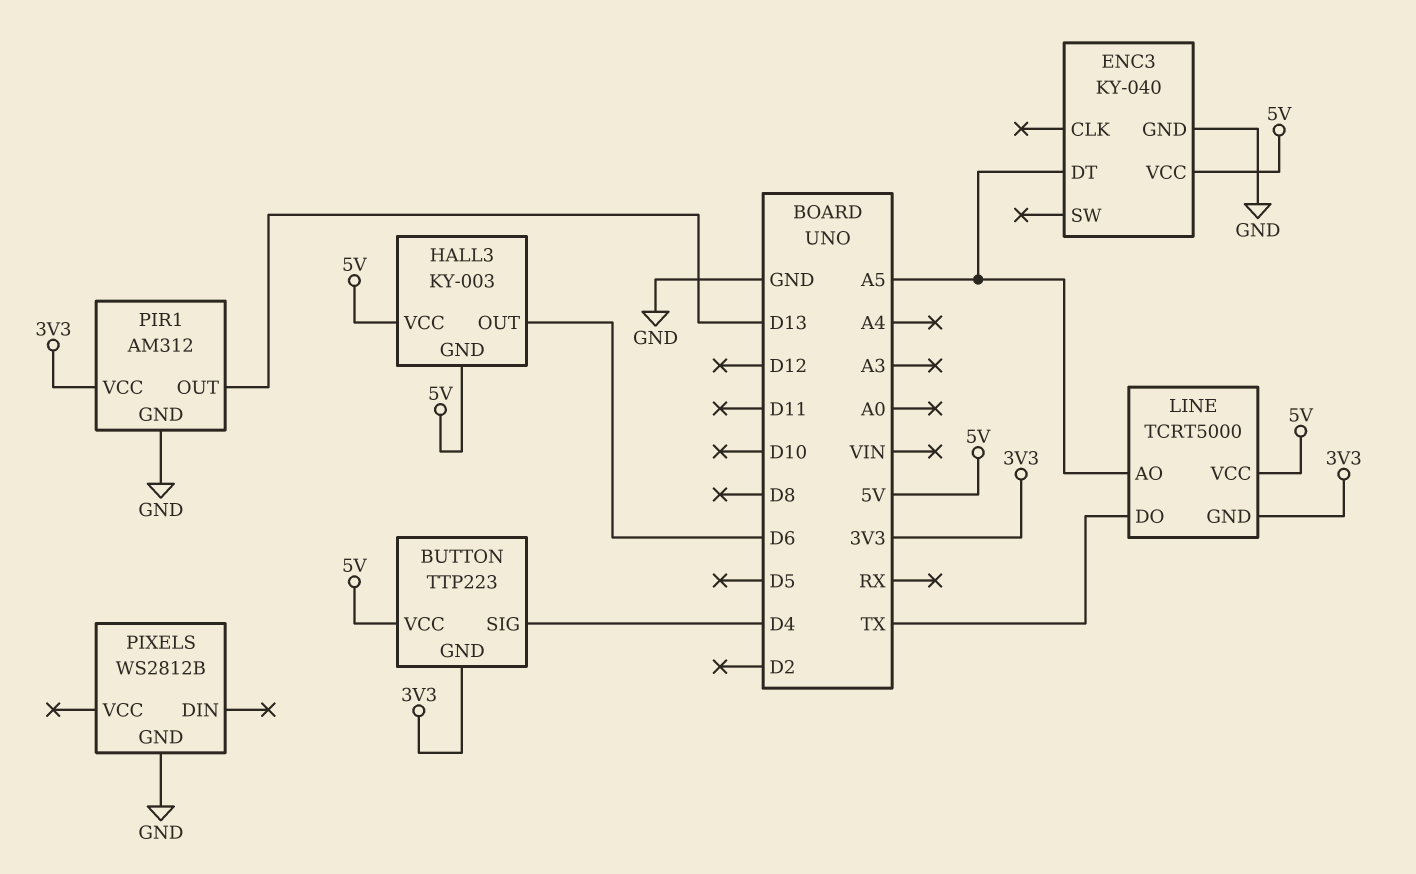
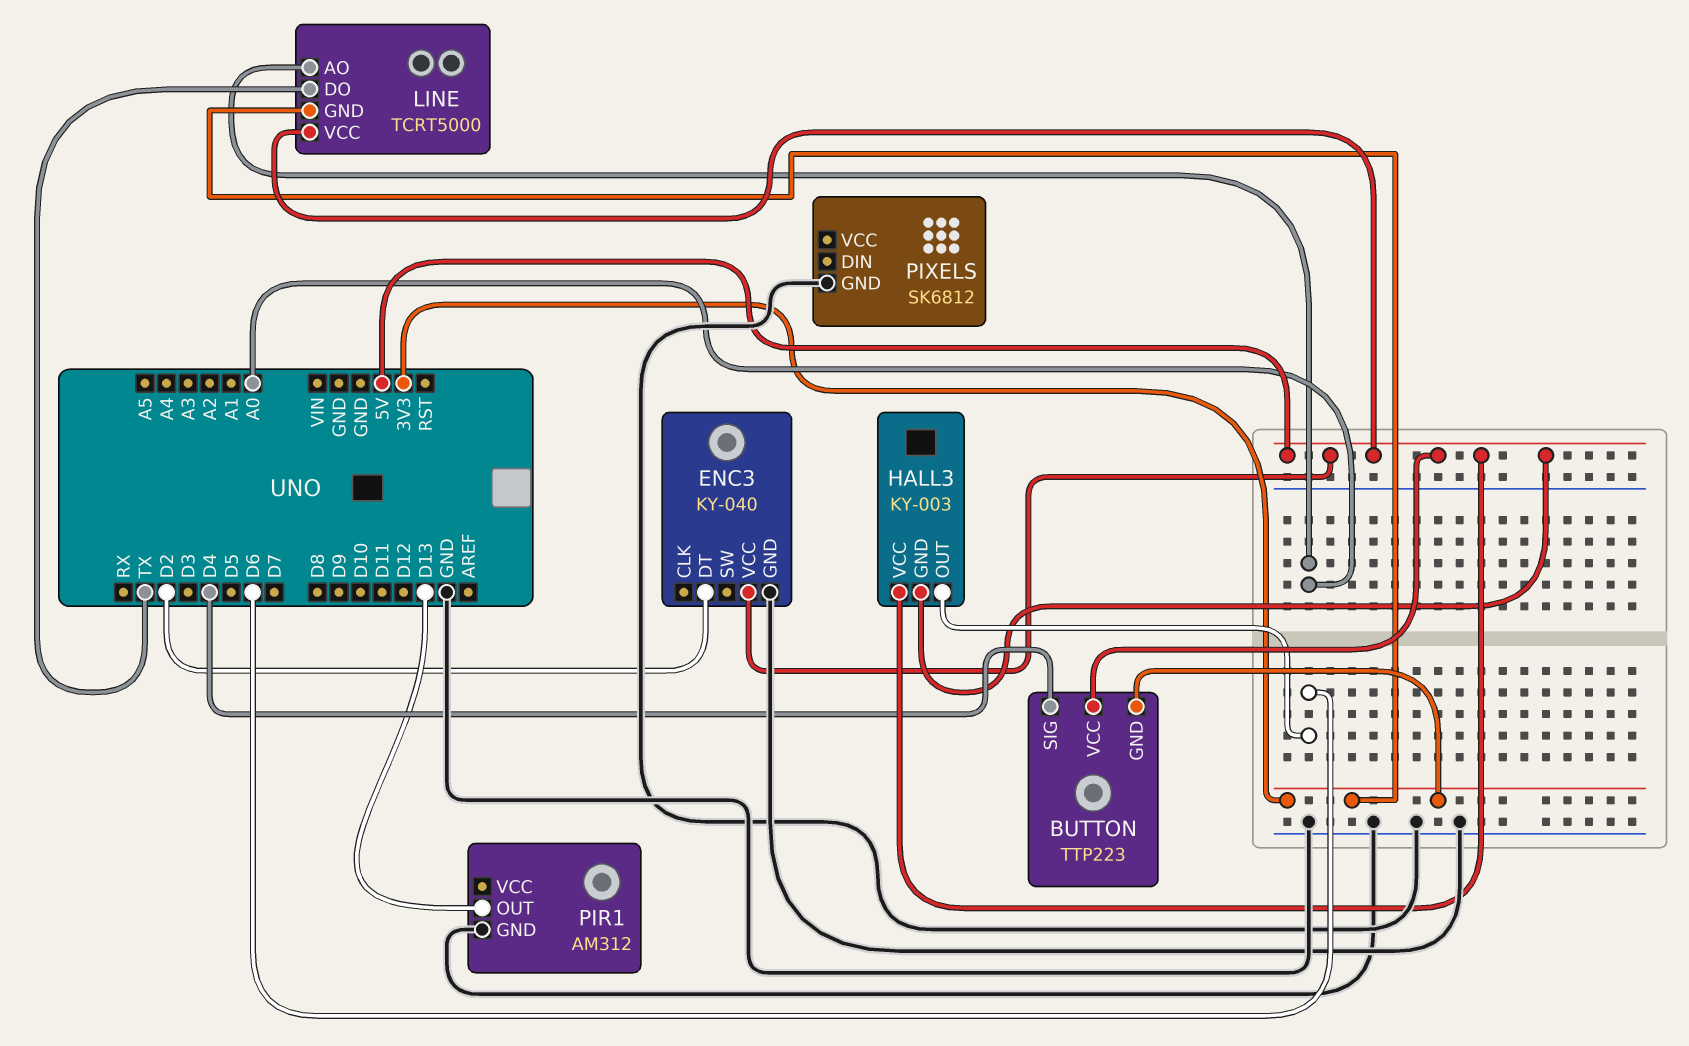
ENC3 pin DT: A5 -> D2
LINE pin AO: A5 -> A0
PIR1 pin VCC: 3V3 -> none
PIXELS: WS2812B -> SK6812

